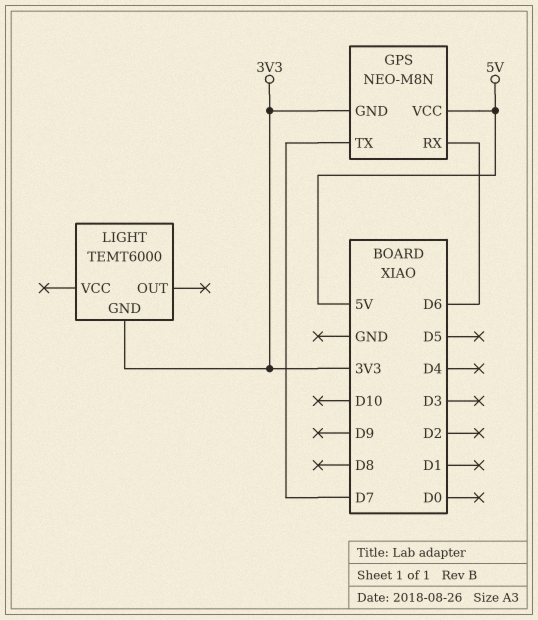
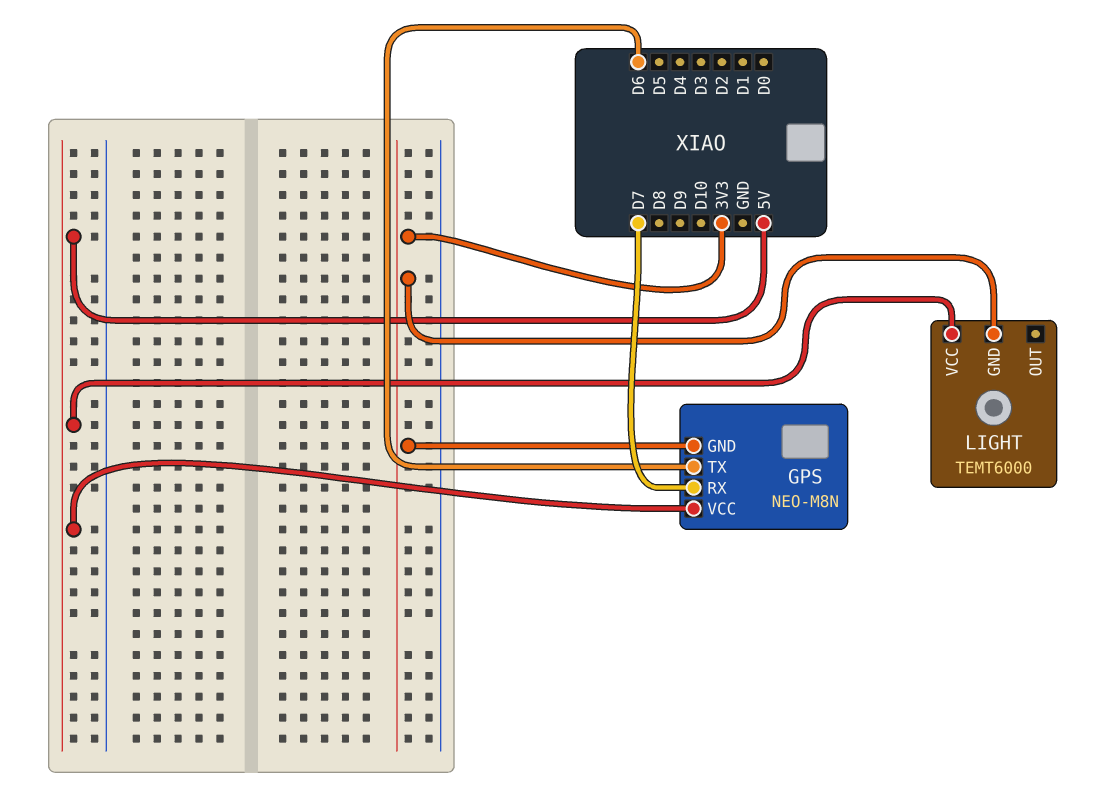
GPS pin RX: D6 -> D7
GPS pin TX: D7 -> D6
LIGHT pin VCC: none -> 5V

